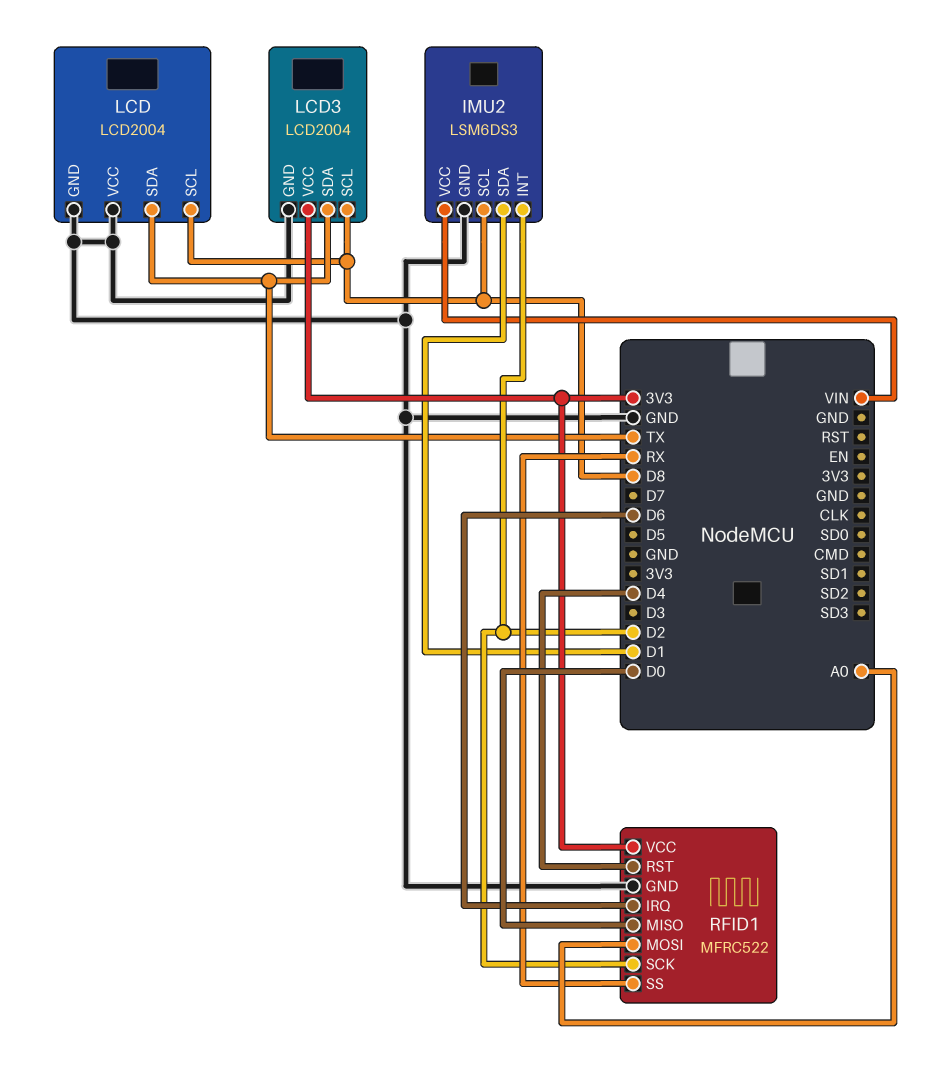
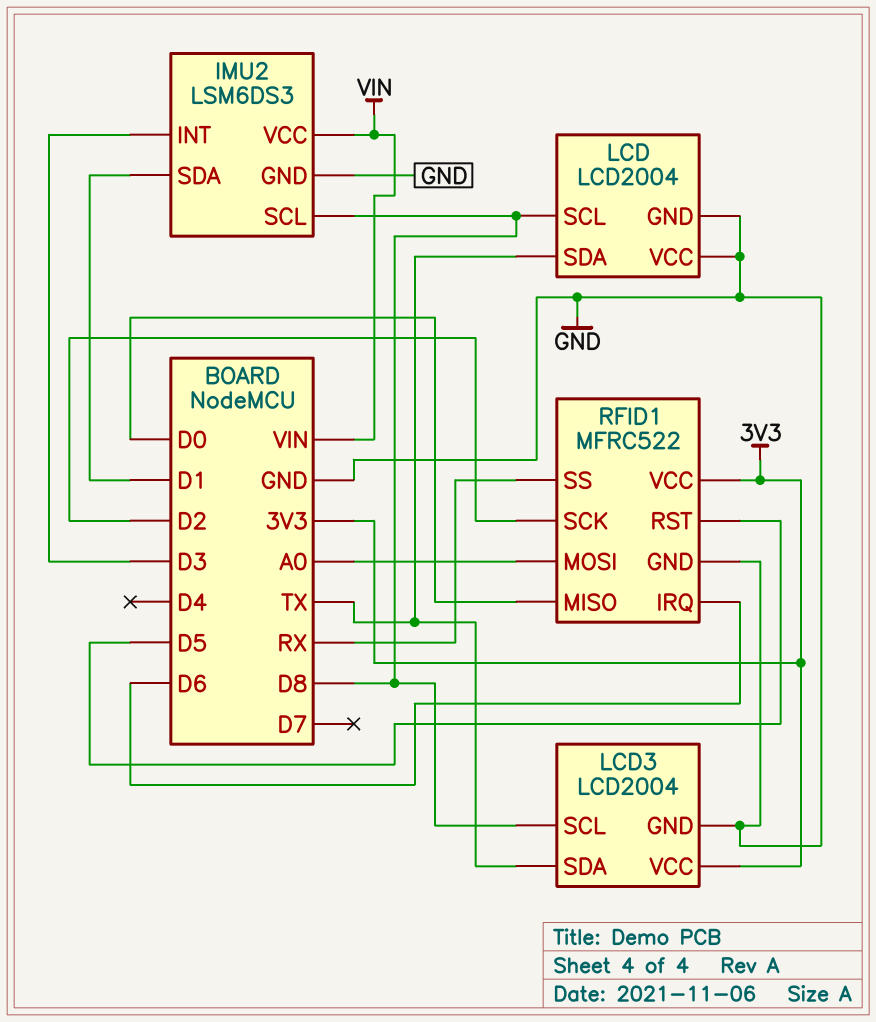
IMU2 pin INT: D2 -> D3
RFID1 pin RST: D4 -> D5

